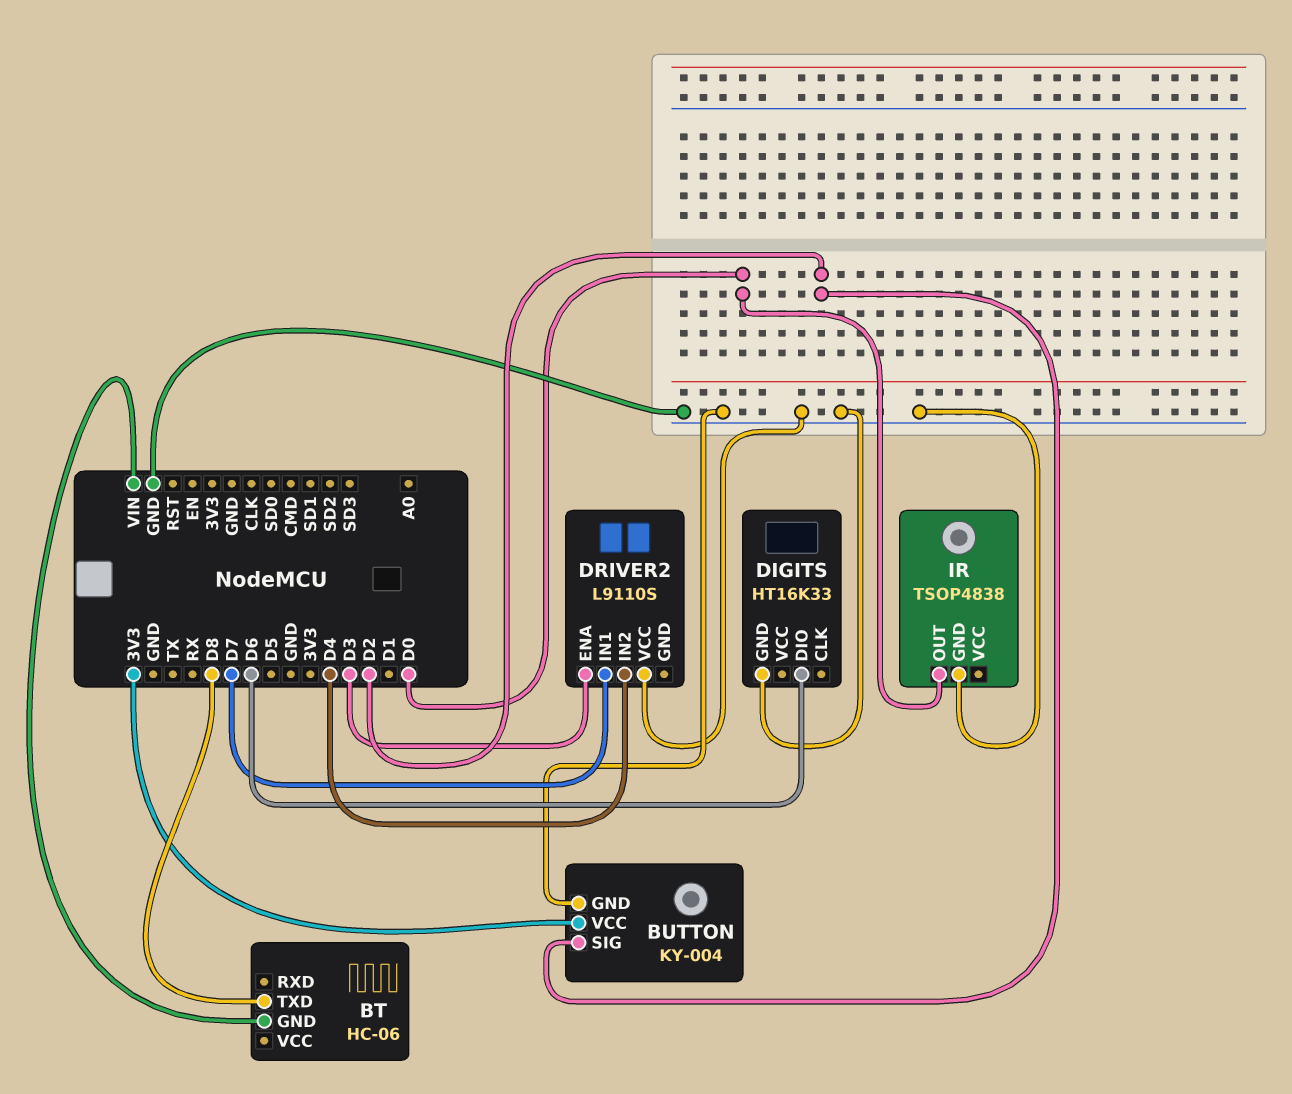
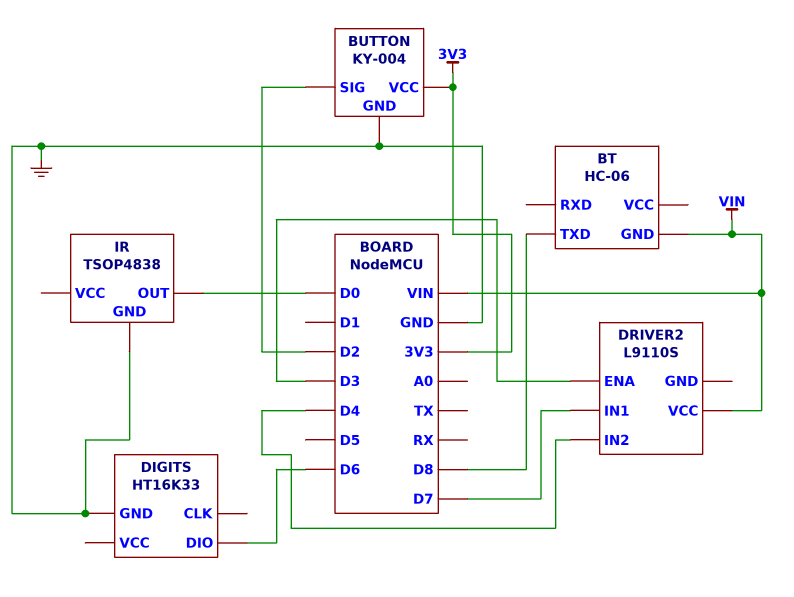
DRIVER2 pin VCC: GND -> VIN

